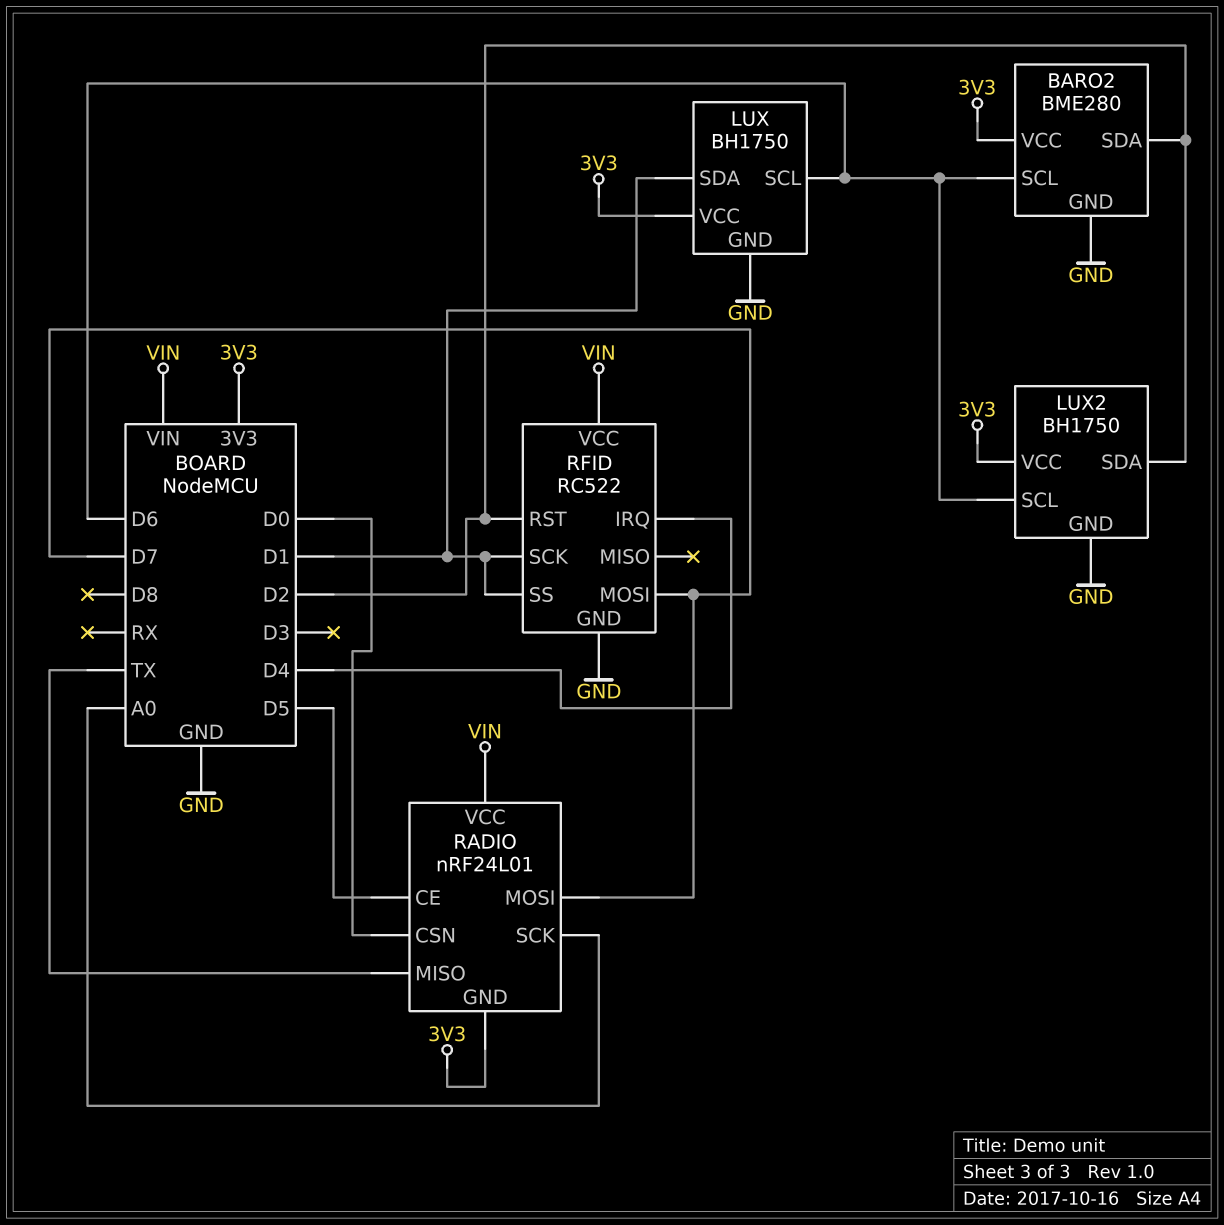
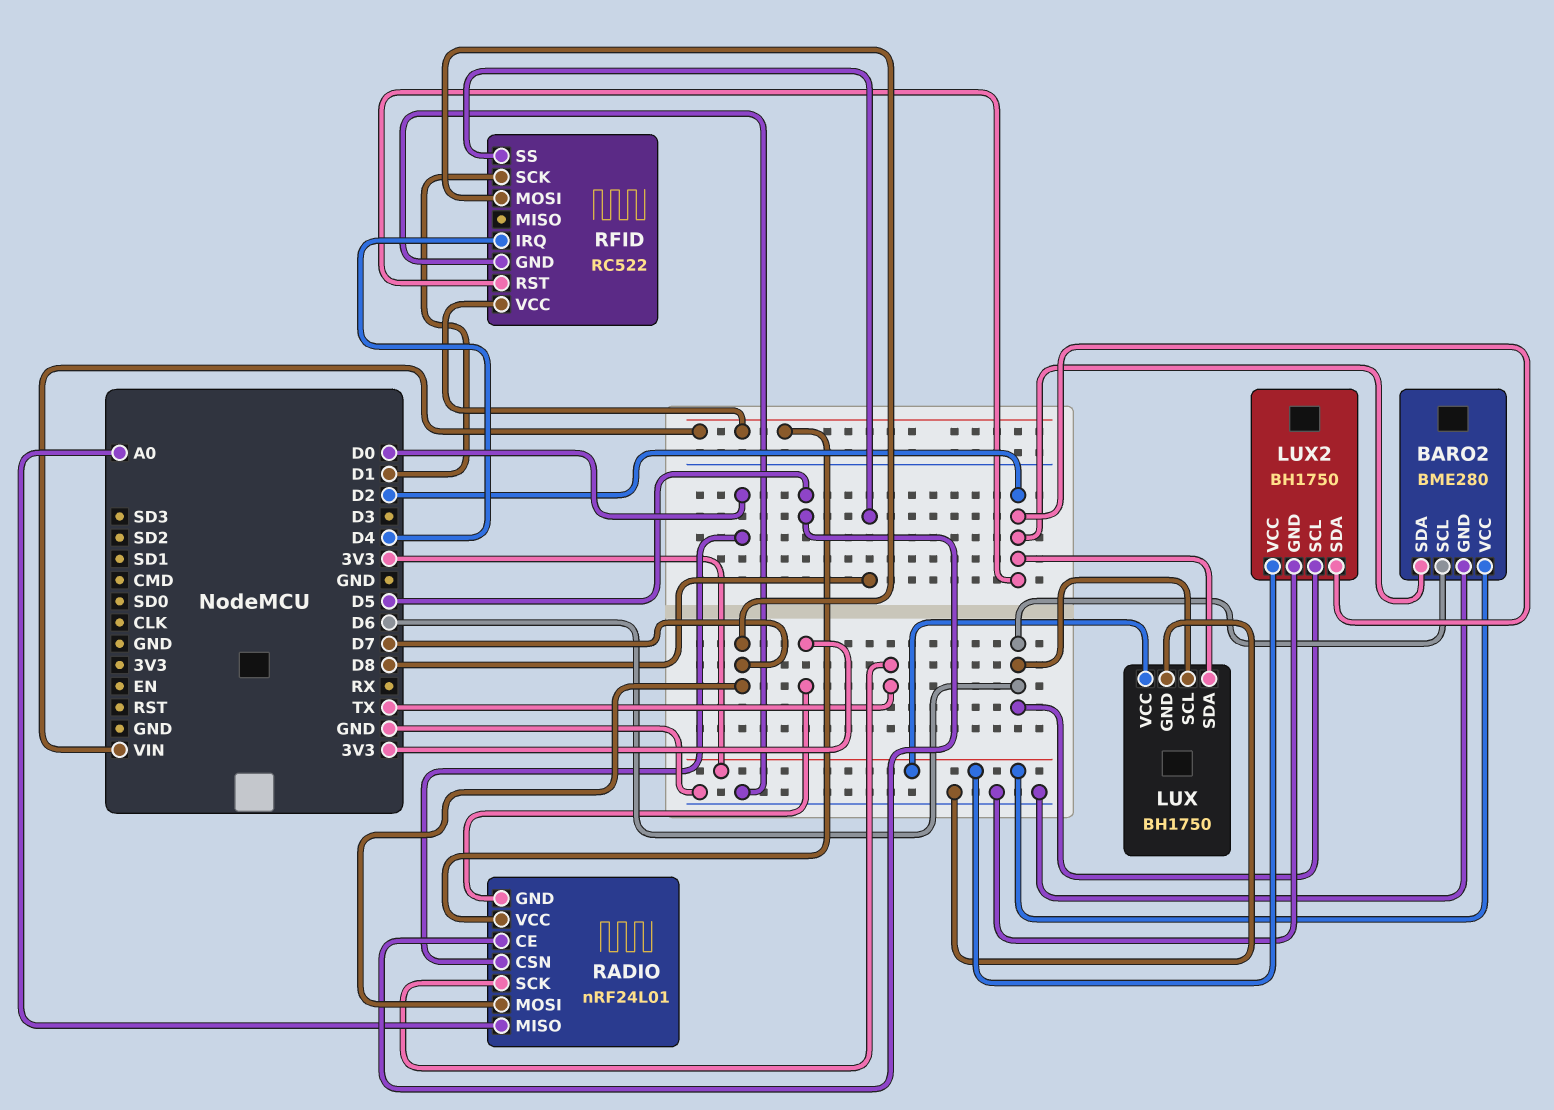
LUX pin SDA: D1 -> D2
RADIO pin MISO: TX -> A0
RADIO pin SCK: A0 -> TX
RFID pin SS: D1 -> D8

